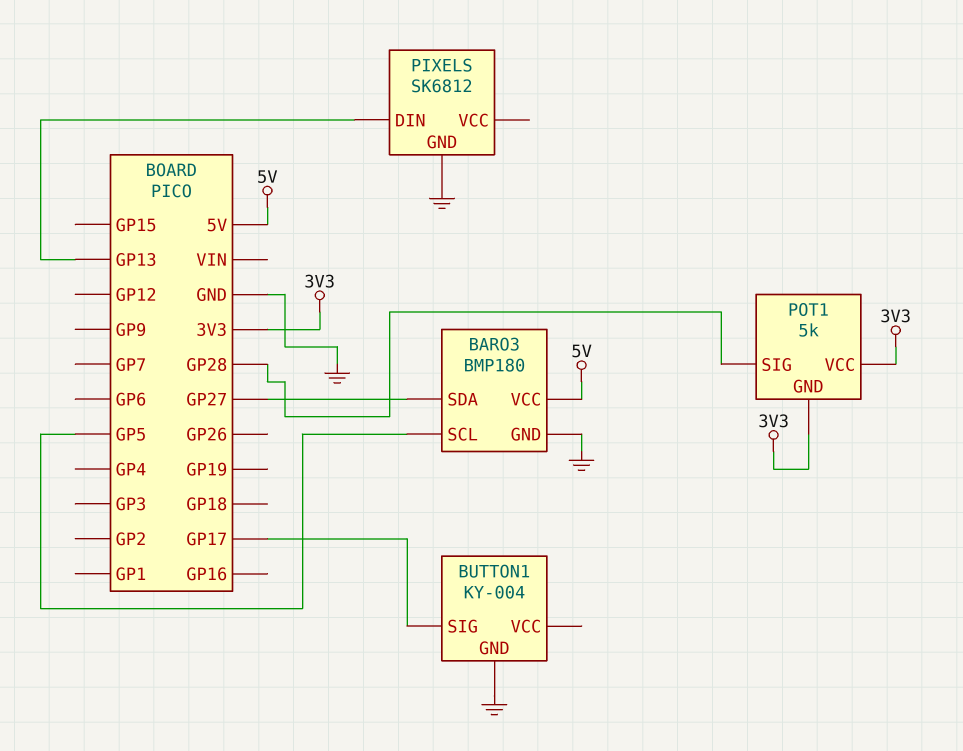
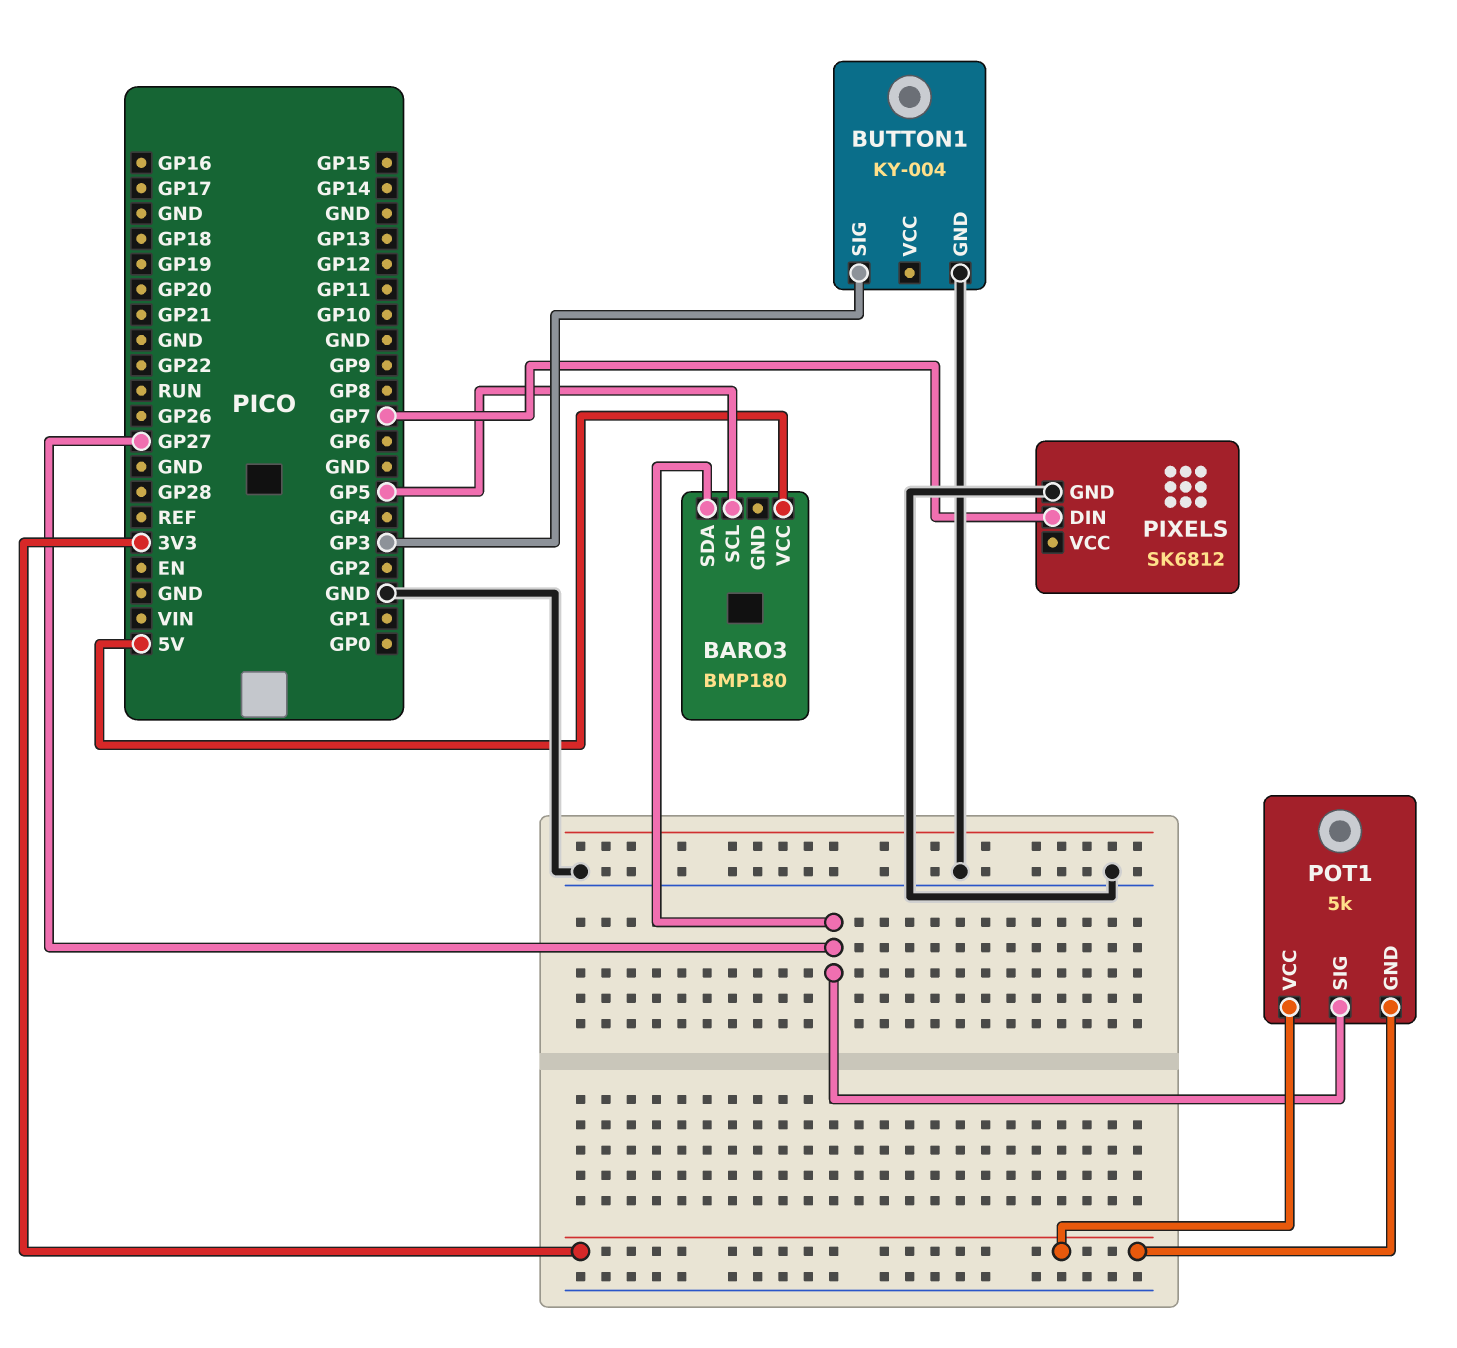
BARO3 pin GND: GND -> none
BUTTON1 pin SIG: GP17 -> GP3
PIXELS pin DIN: GP13 -> GP7
POT1 pin SIG: GP28 -> GP27

